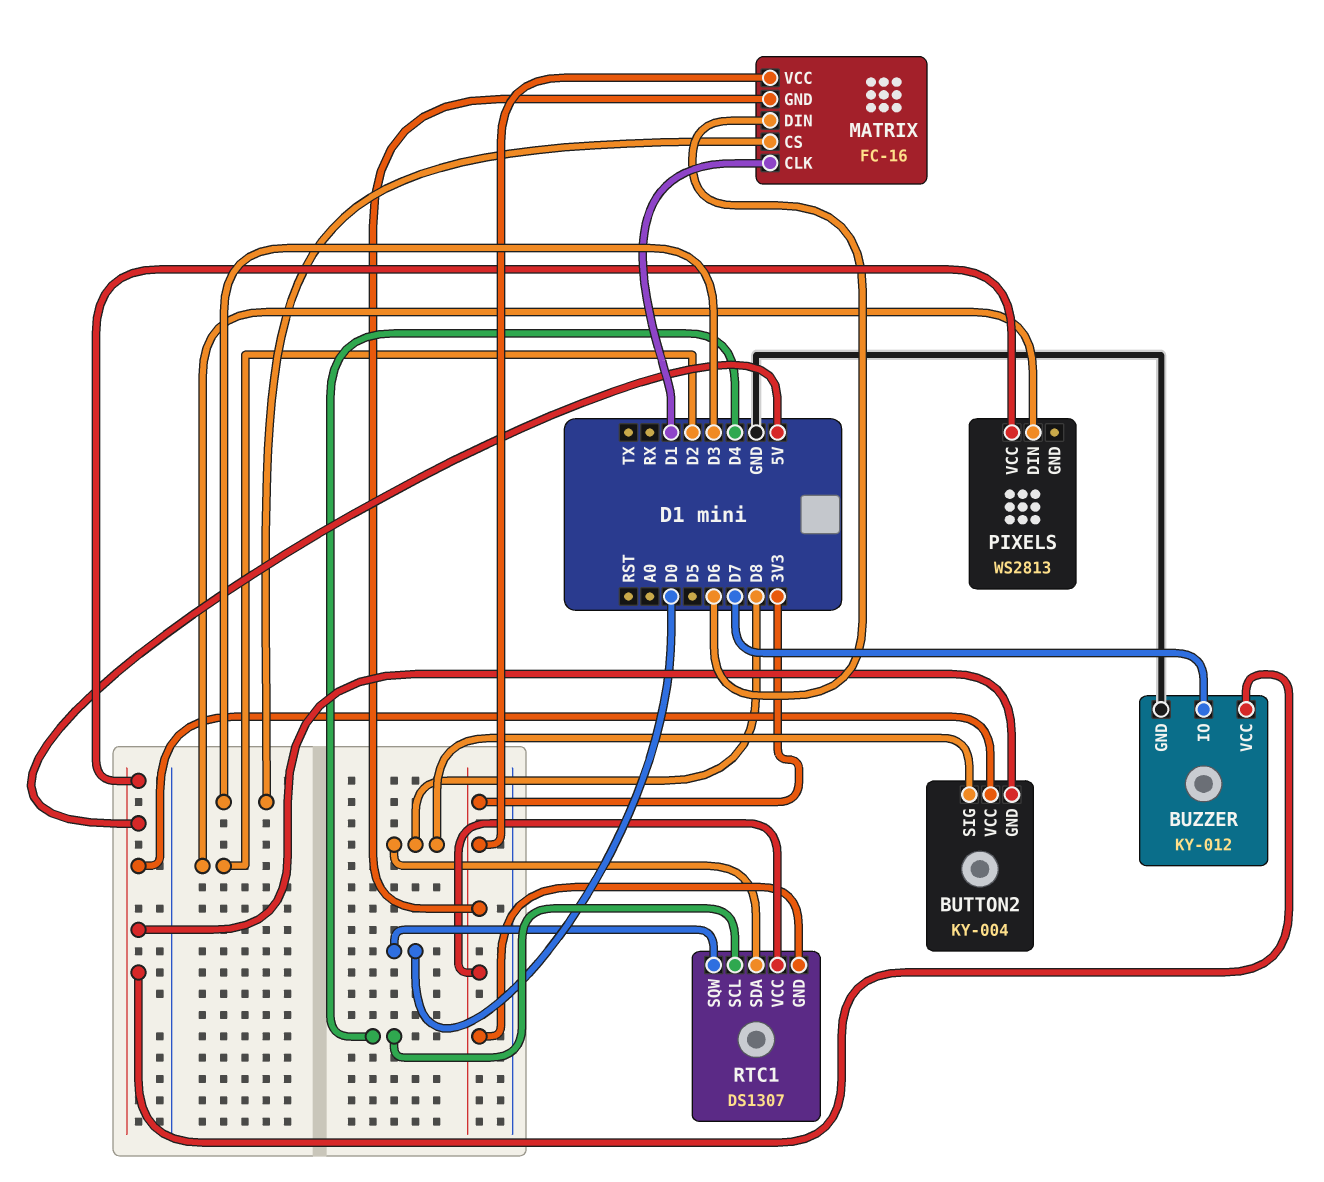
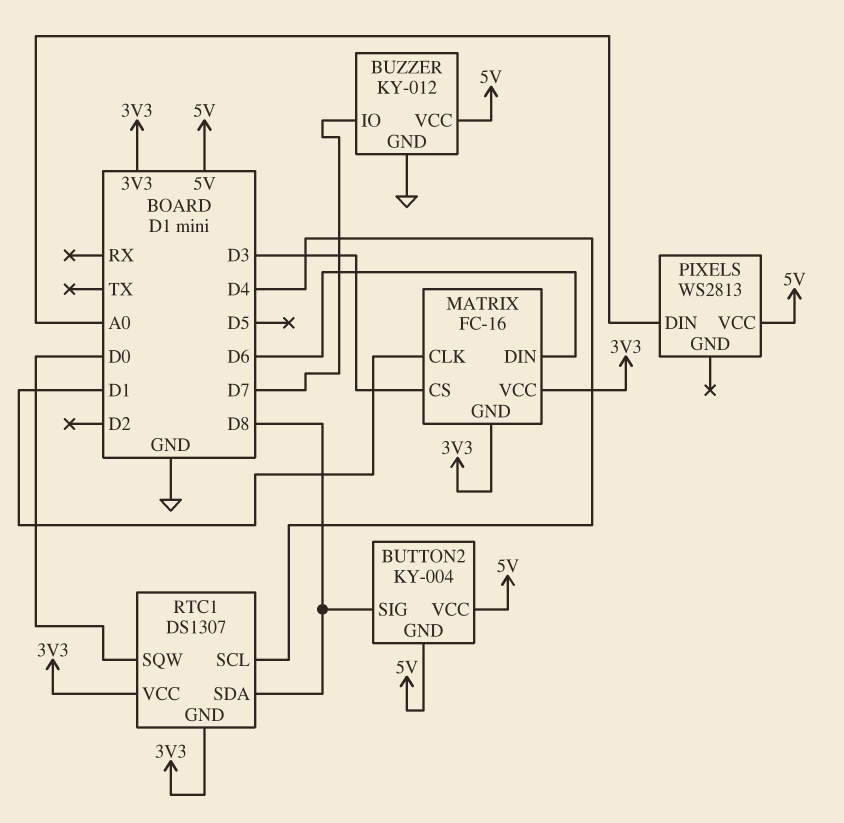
PIXELS pin DIN: D2 -> A0

